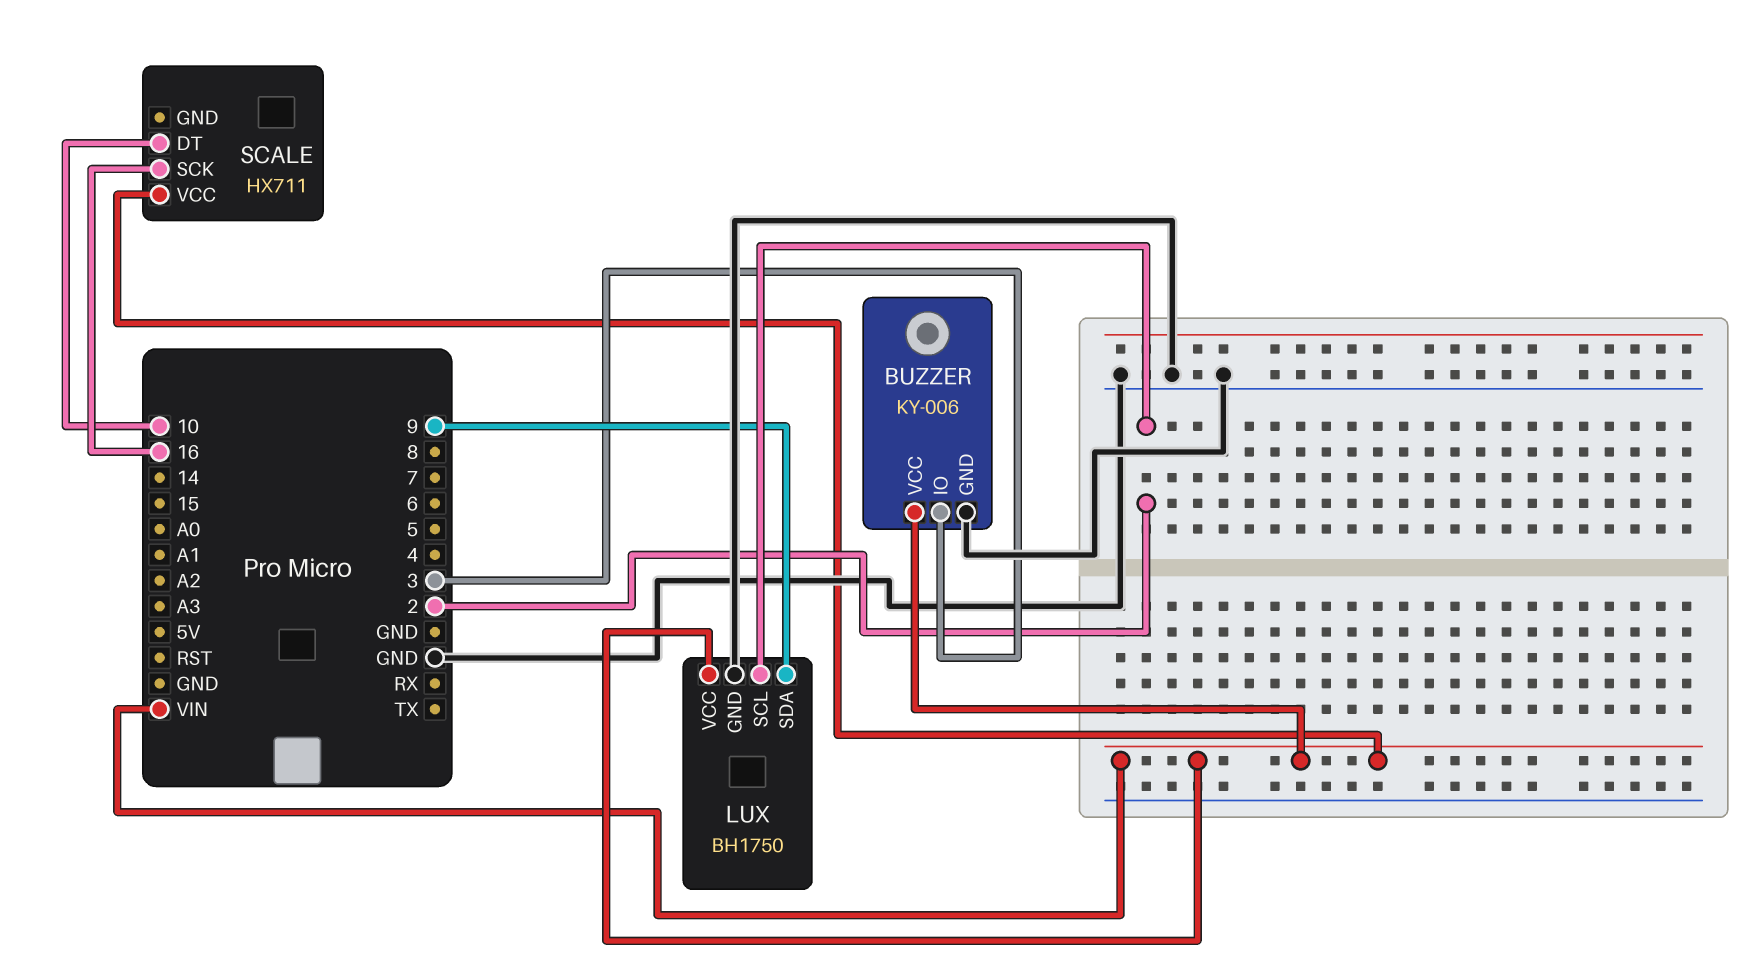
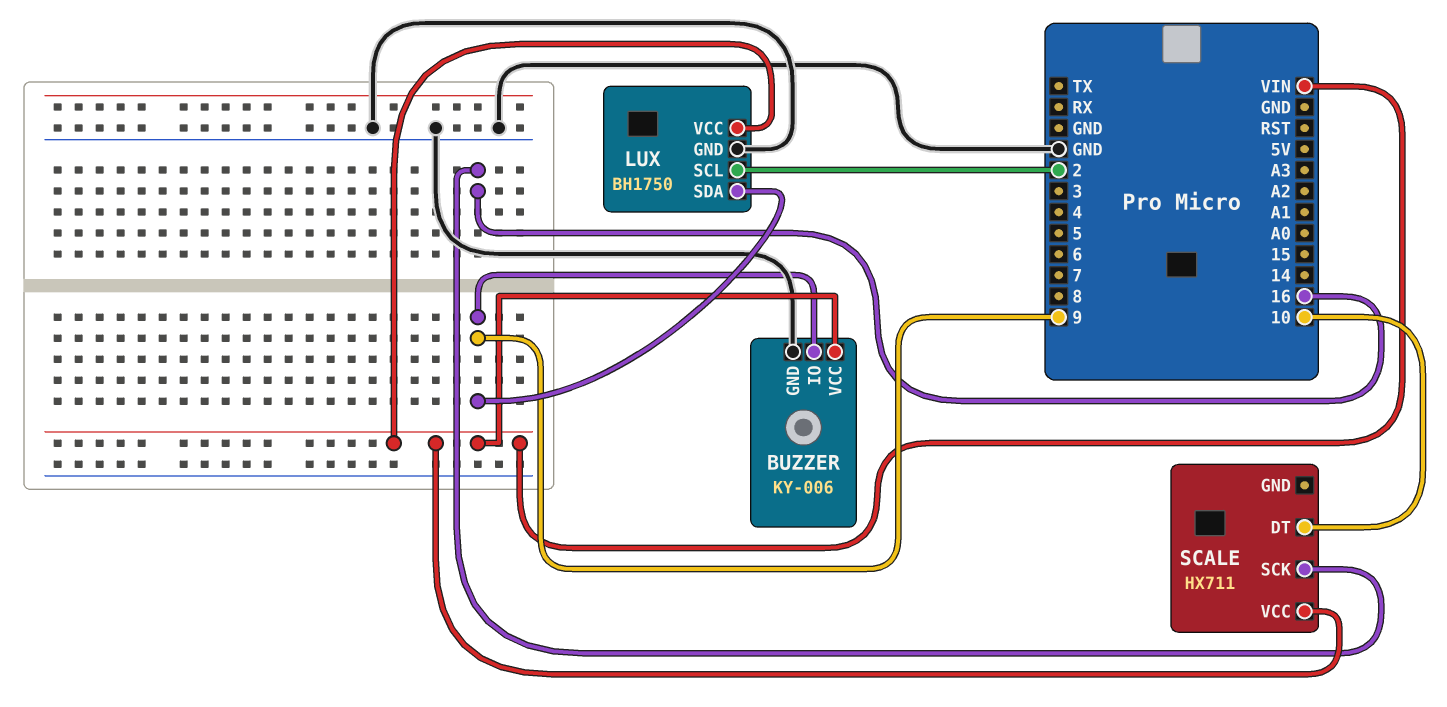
BUZZER pin IO: 3 -> 9

